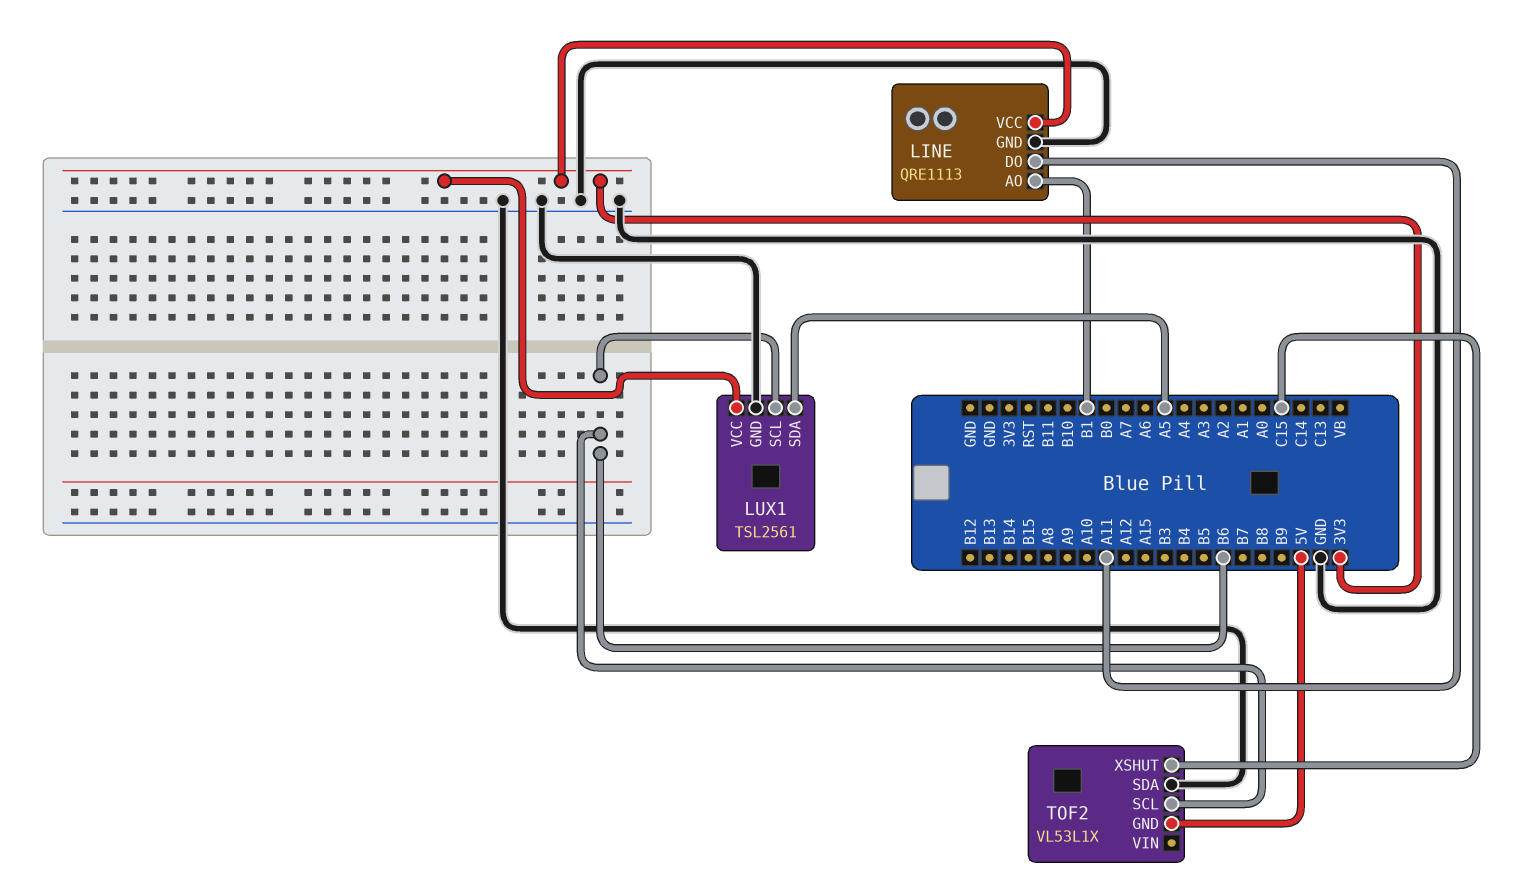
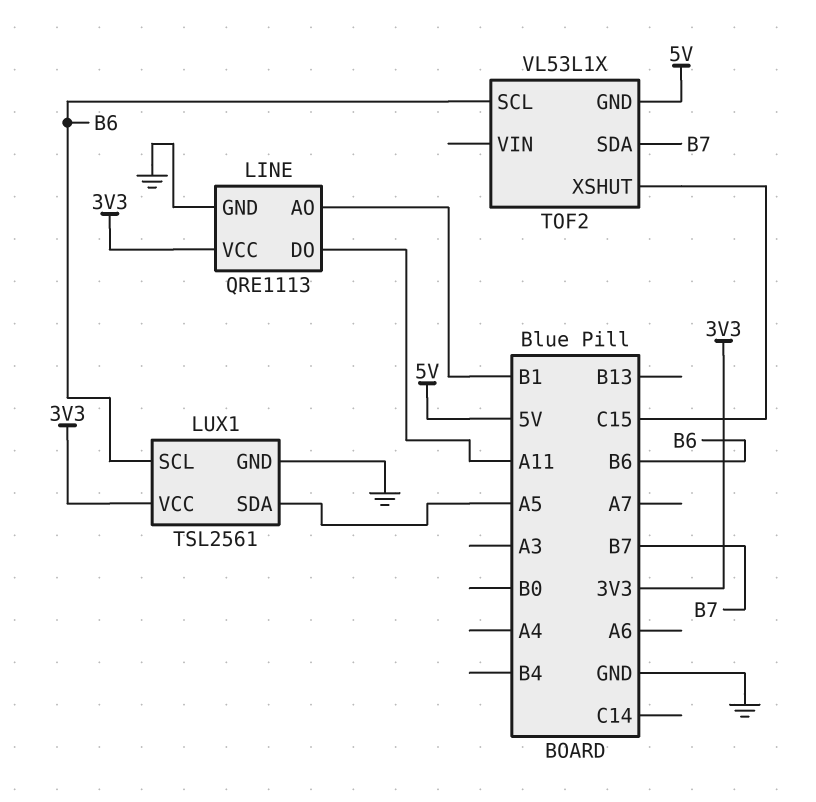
TOF2 pin SDA: GND -> B7

